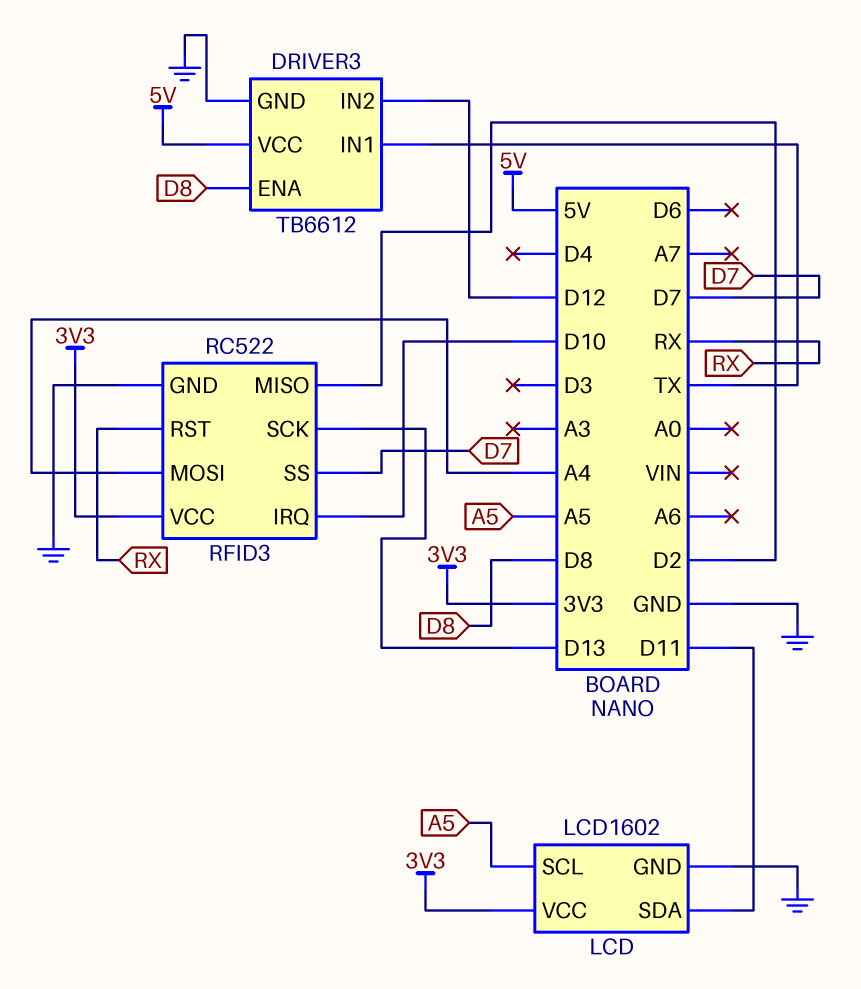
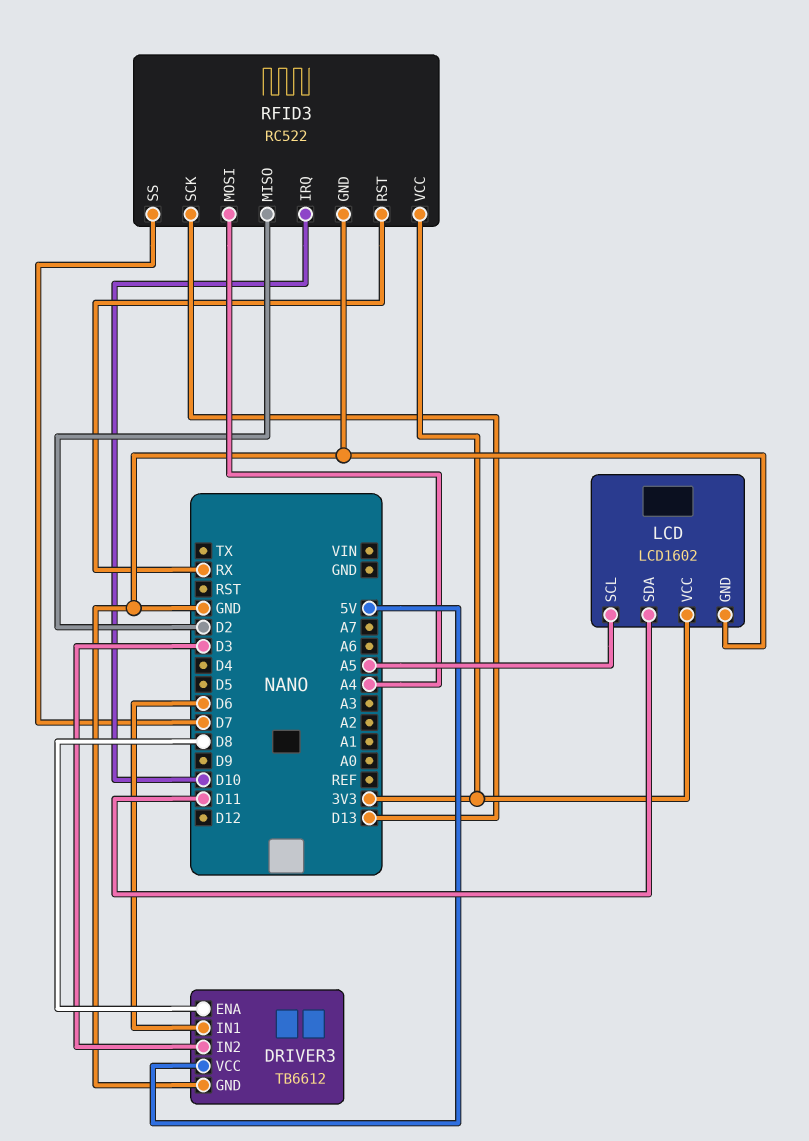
DRIVER3 pin IN1: TX -> D6
DRIVER3 pin IN2: D12 -> D3

